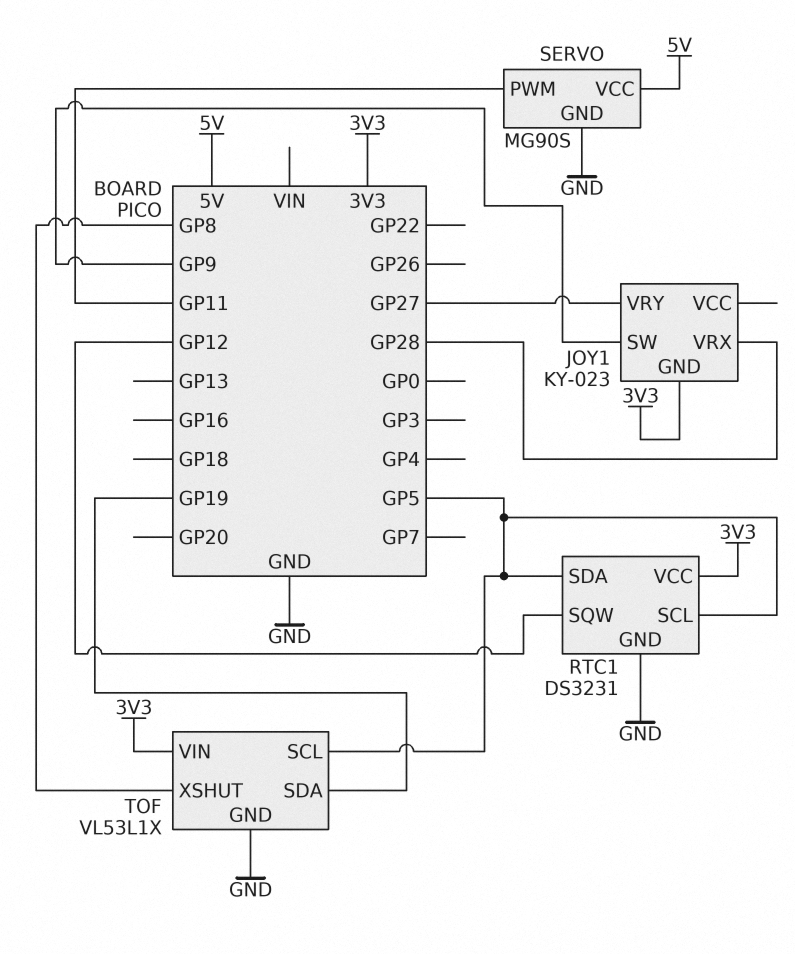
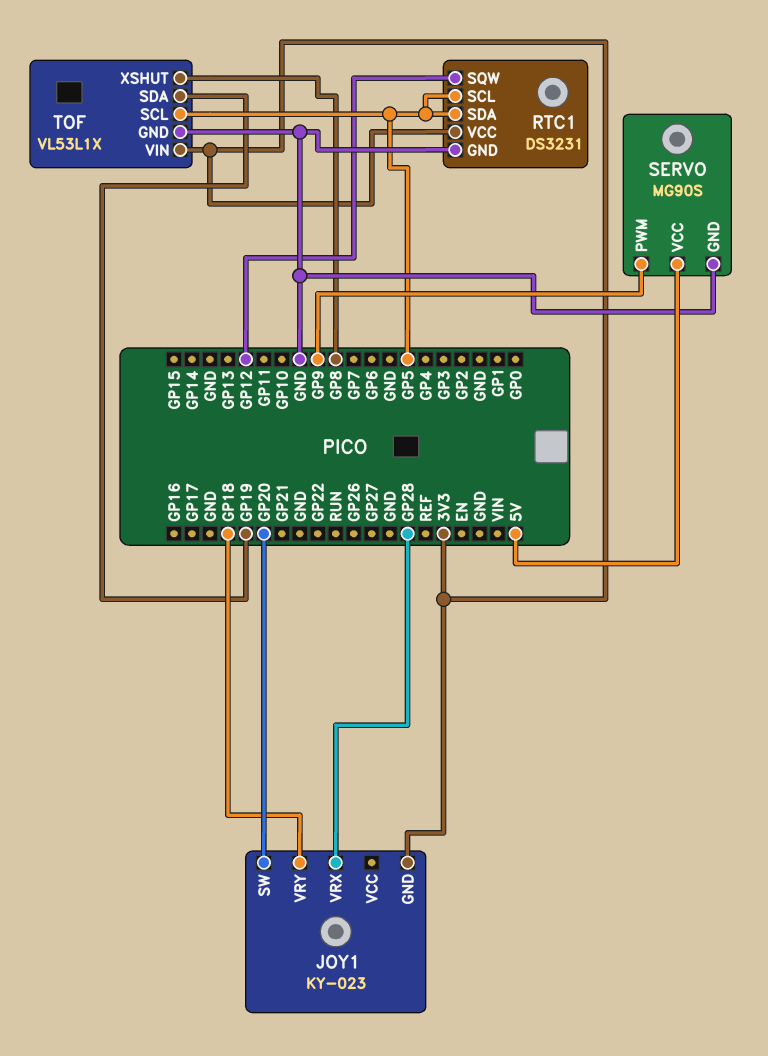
JOY1 pin SW: GP9 -> GP20
JOY1 pin VRY: GP27 -> GP18
SERVO pin PWM: GP11 -> GP9

